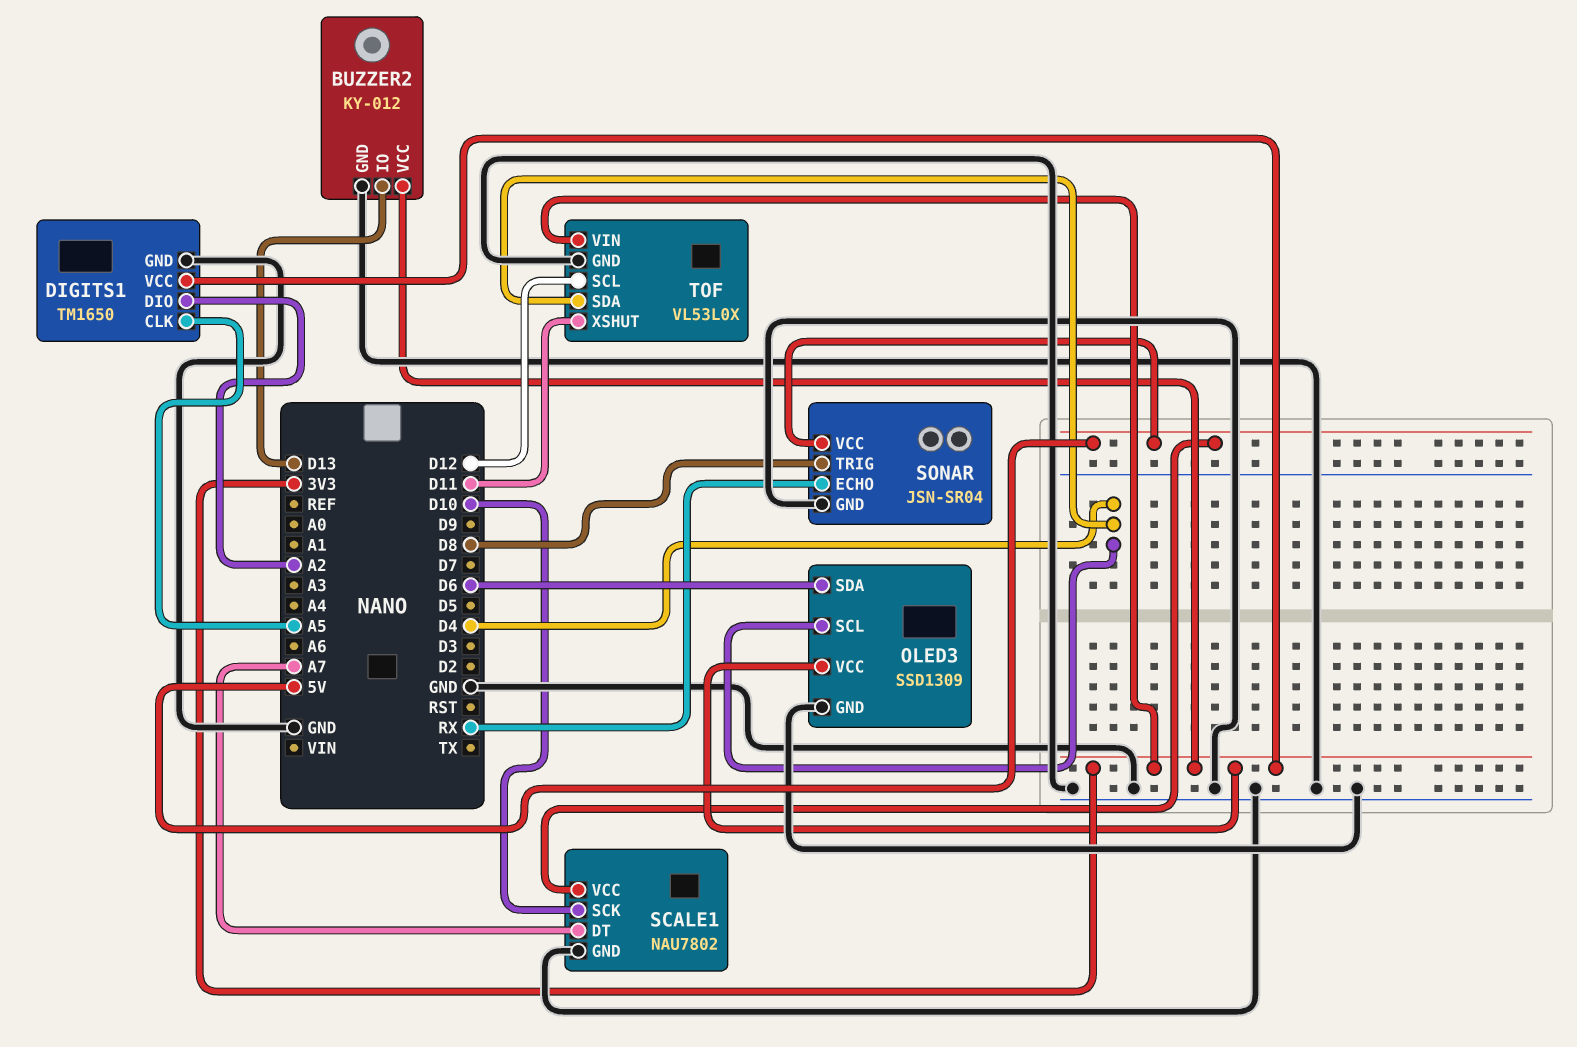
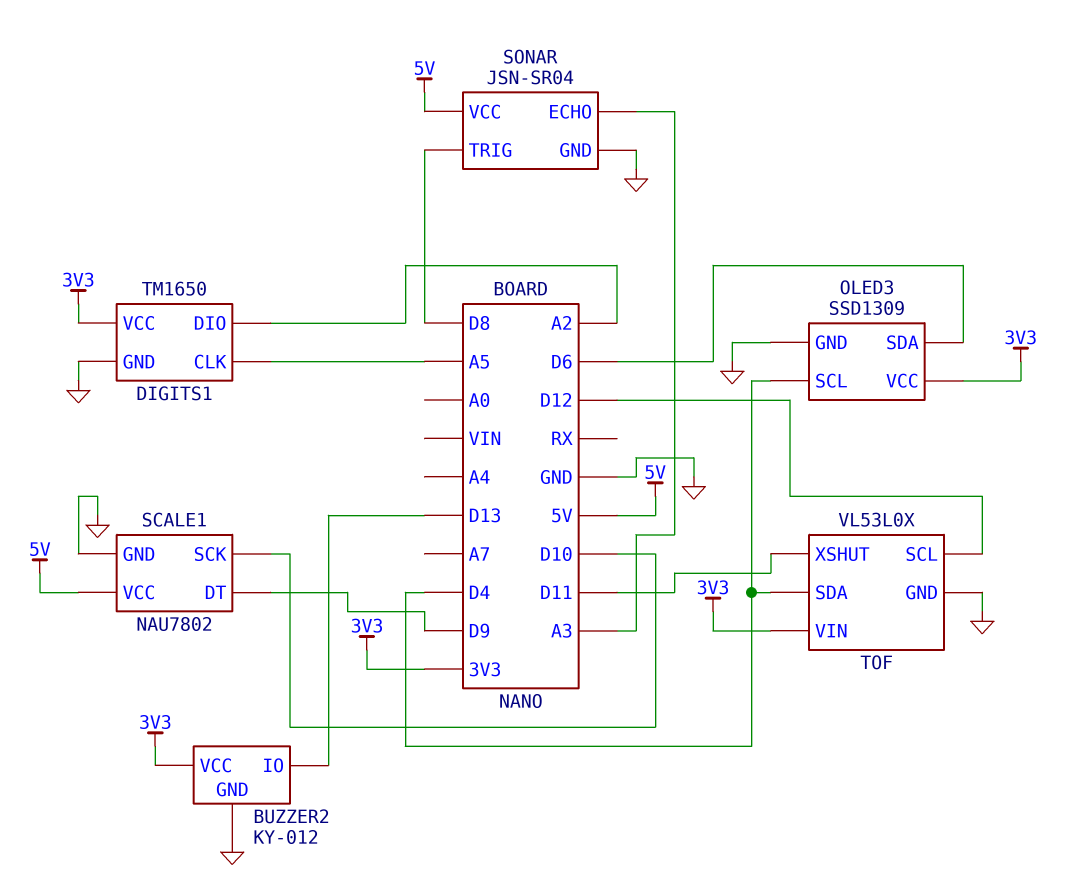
SCALE1 pin DT: A7 -> D9
SONAR pin ECHO: RX -> A3

